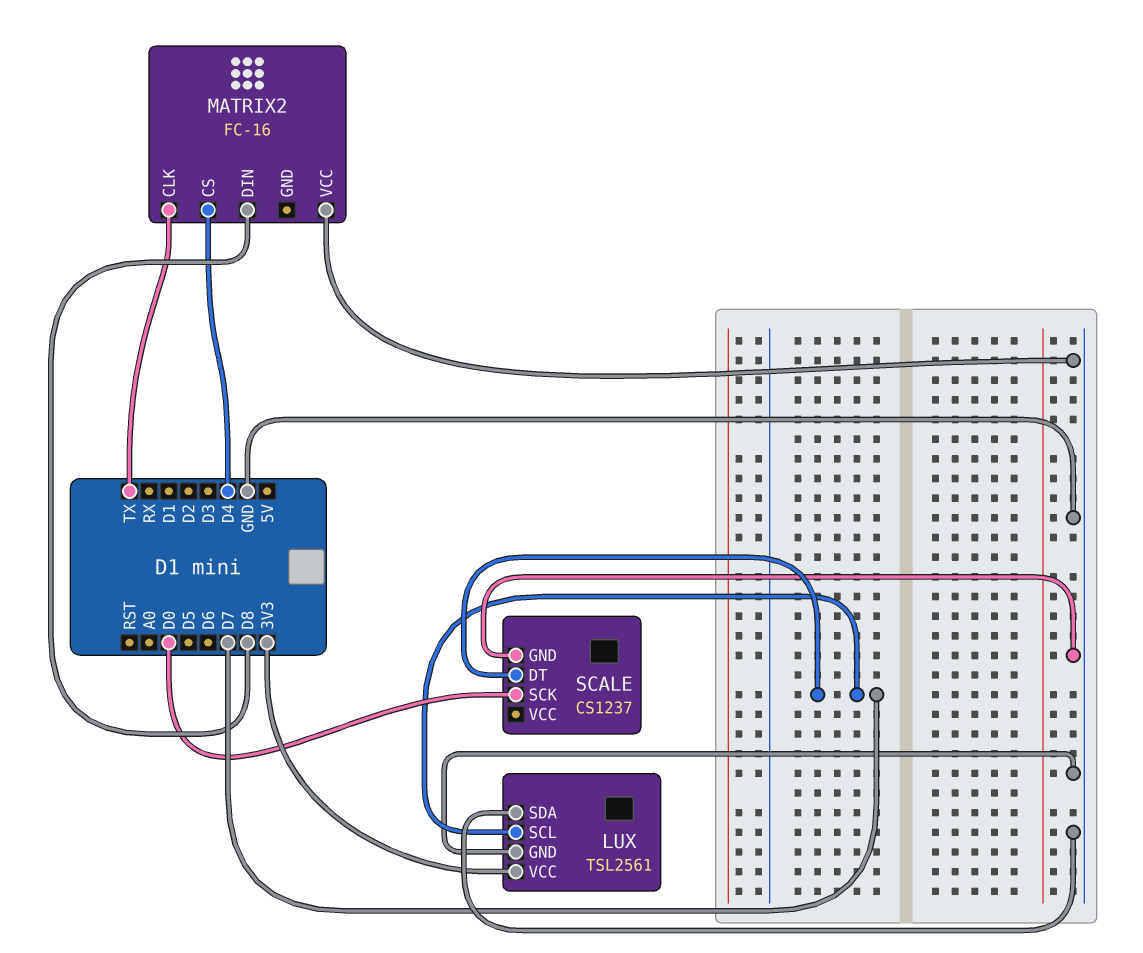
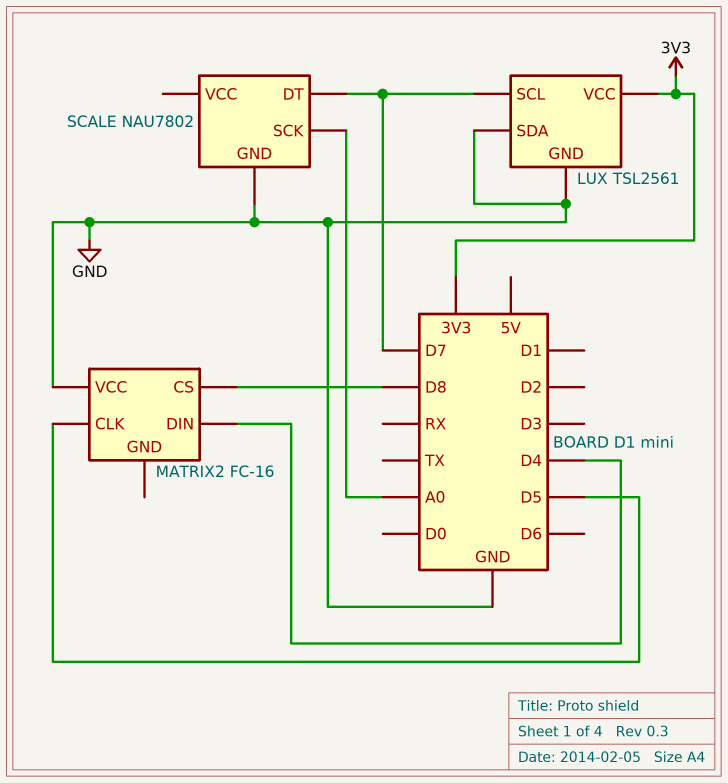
MATRIX2 pin CLK: TX -> D5
MATRIX2 pin CS: D4 -> D8
MATRIX2 pin DIN: D8 -> D4
SCALE: CS1237 -> NAU7802
SCALE pin SCK: D0 -> A0

